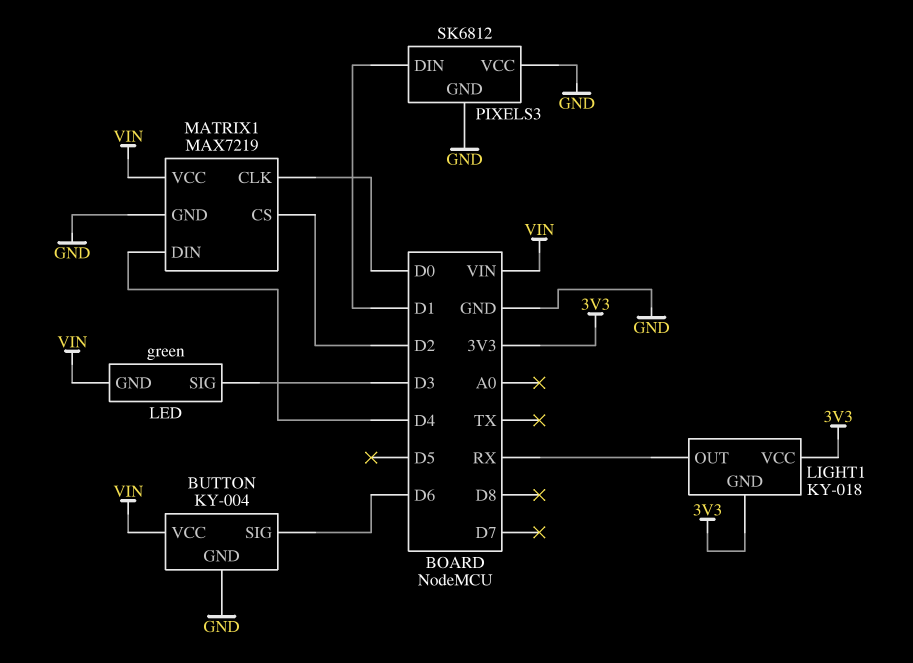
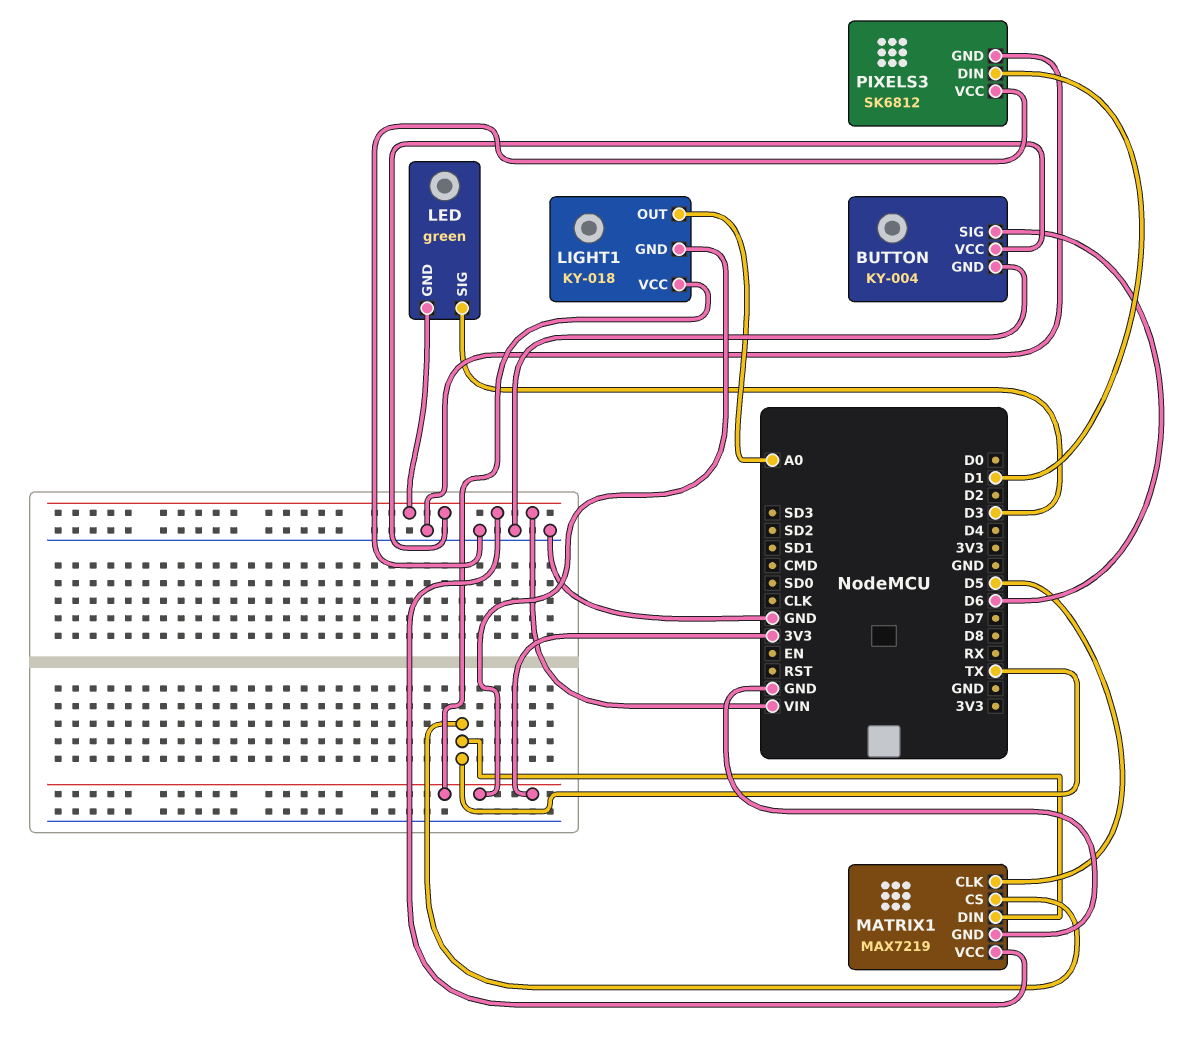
LIGHT1 pin OUT: RX -> A0
MATRIX1 pin CLK: D0 -> D5
MATRIX1 pin CS: D2 -> TX
MATRIX1 pin DIN: D4 -> TX

